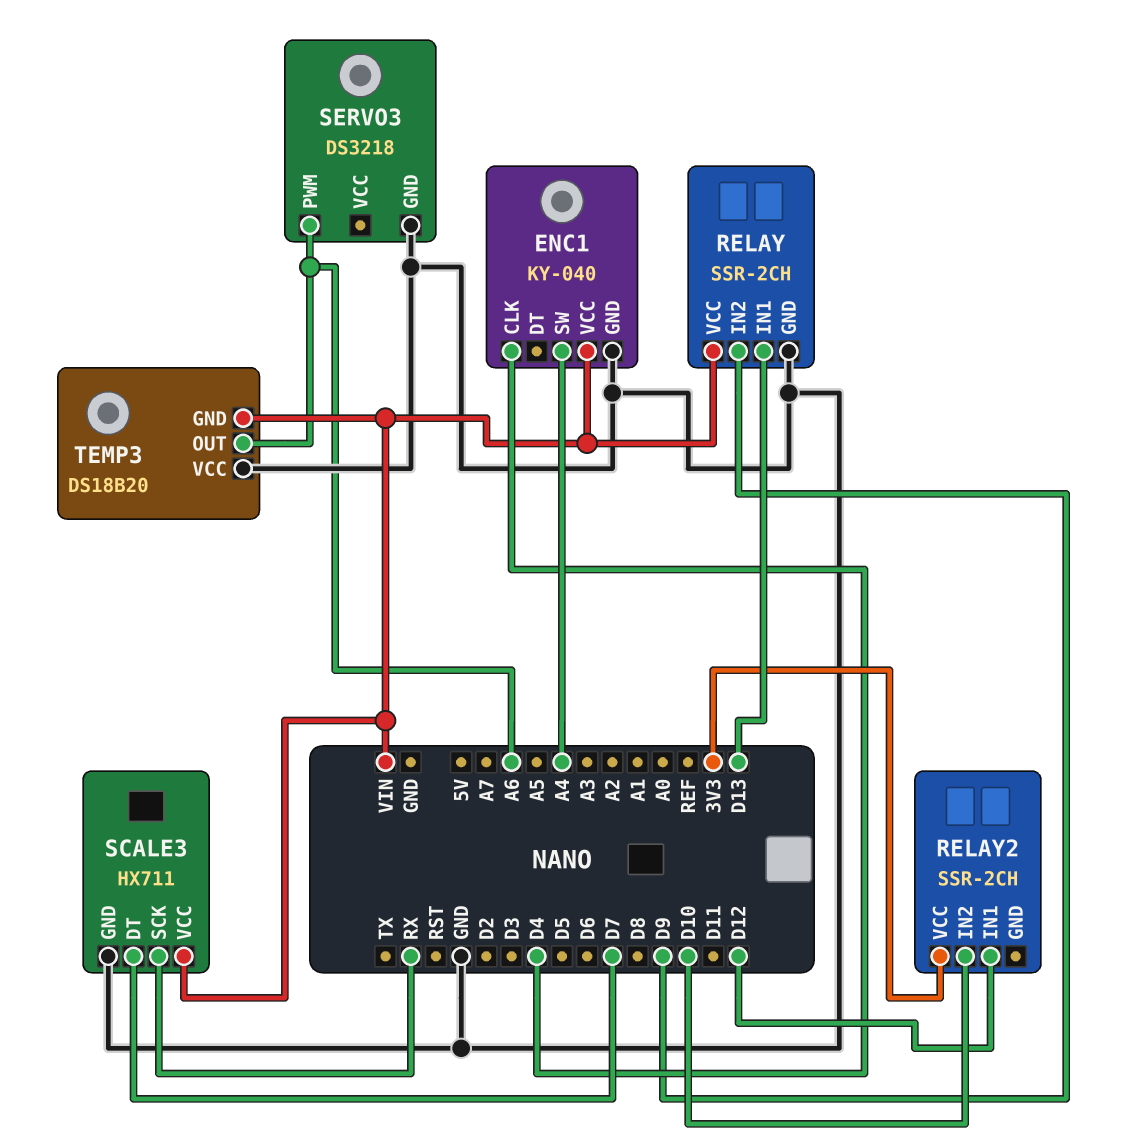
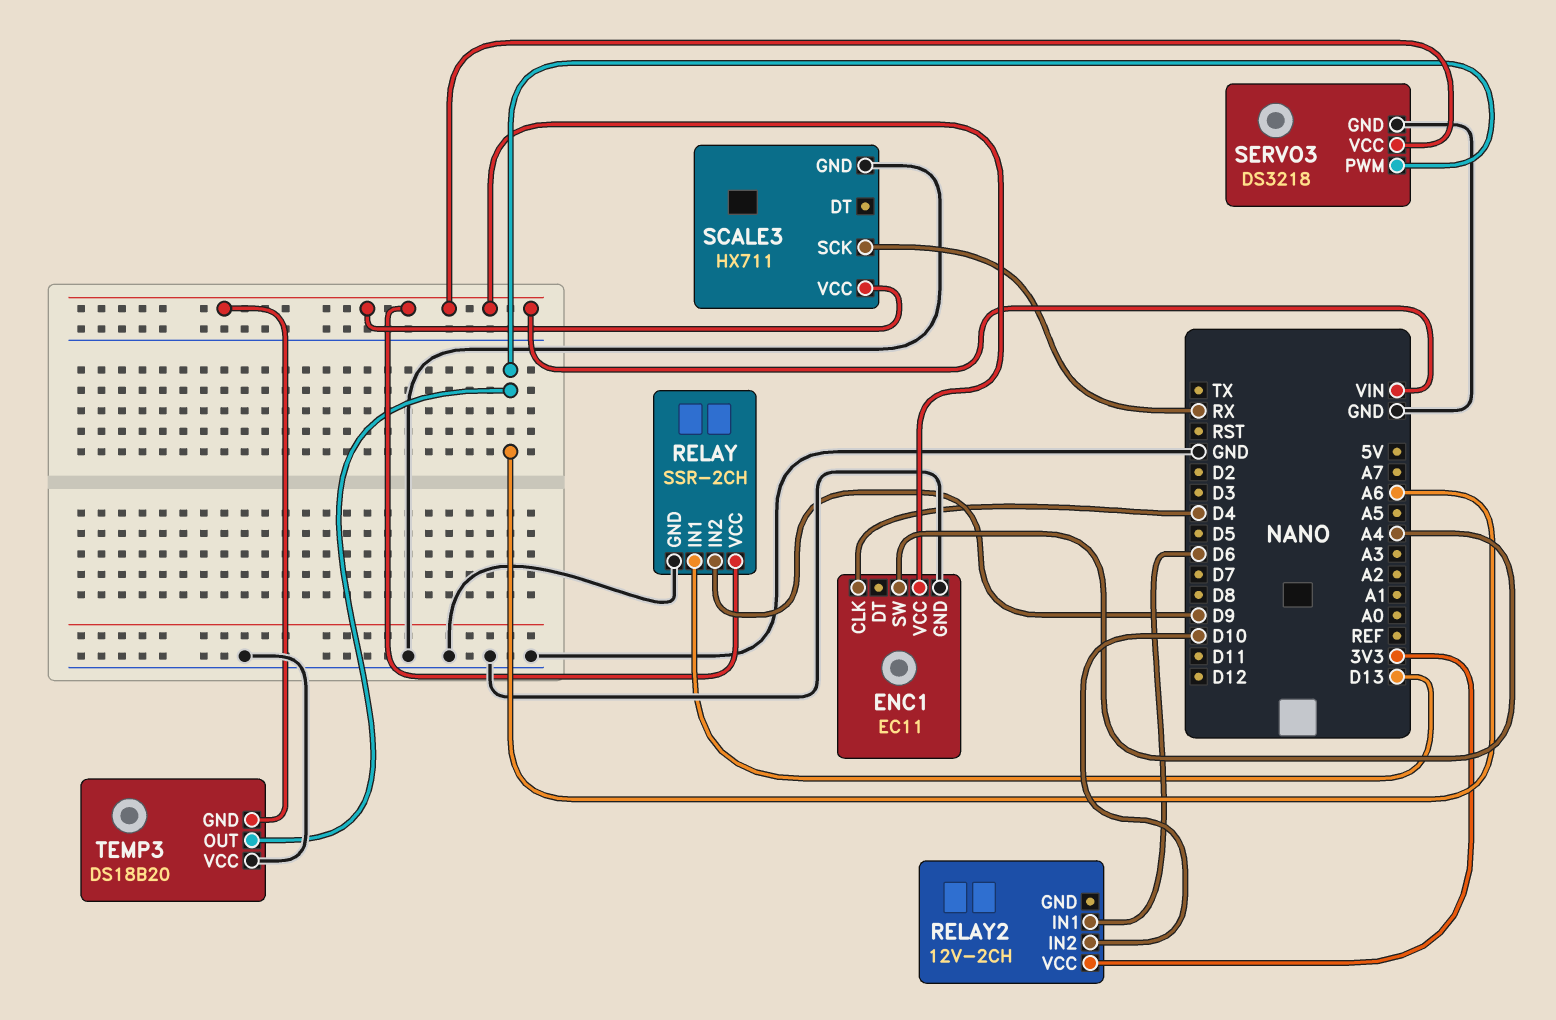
ENC1: KY-040 -> EC11
RELAY2: SSR-2CH -> 12V-2CH
RELAY2 pin IN1: D12 -> D6
SCALE3 pin DT: D7 -> none
SERVO3 pin VCC: none -> VIN

